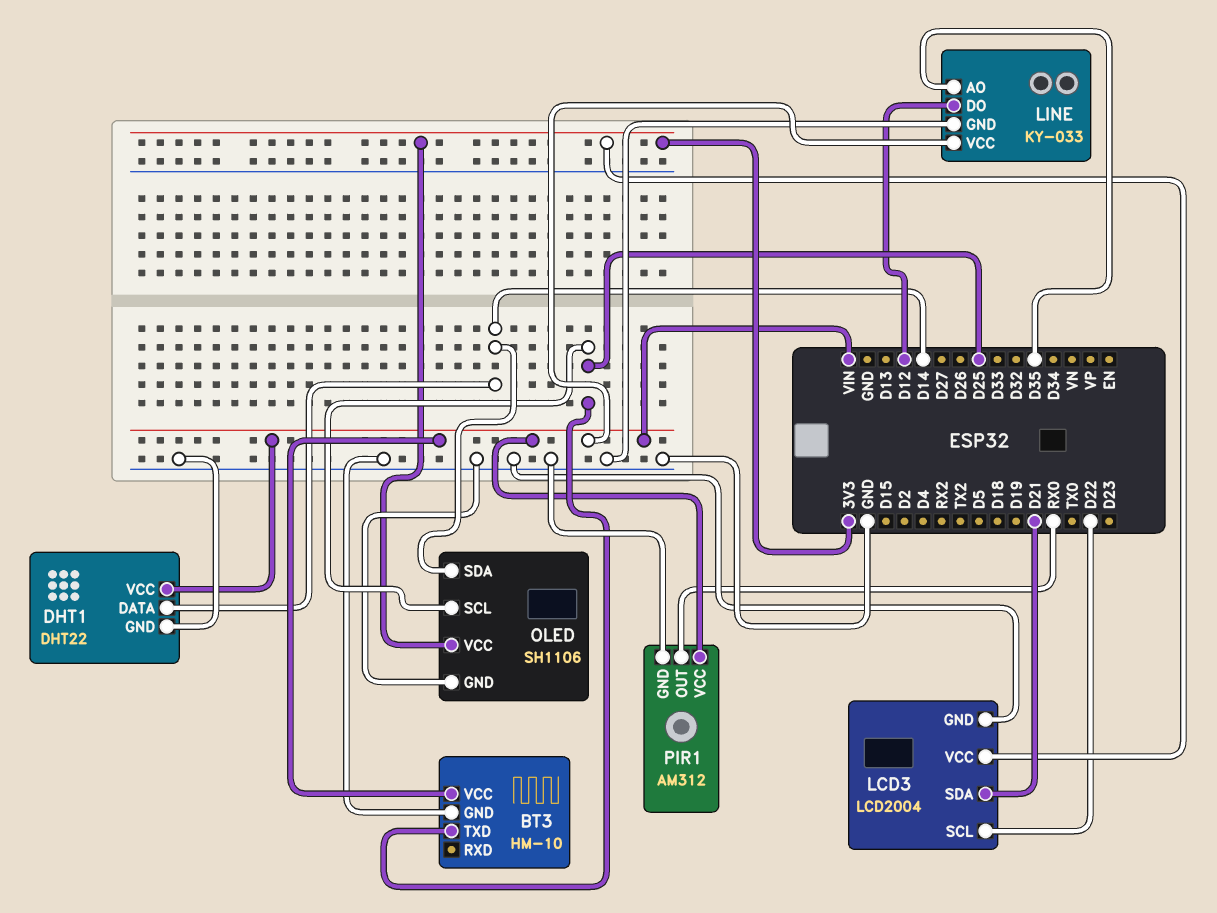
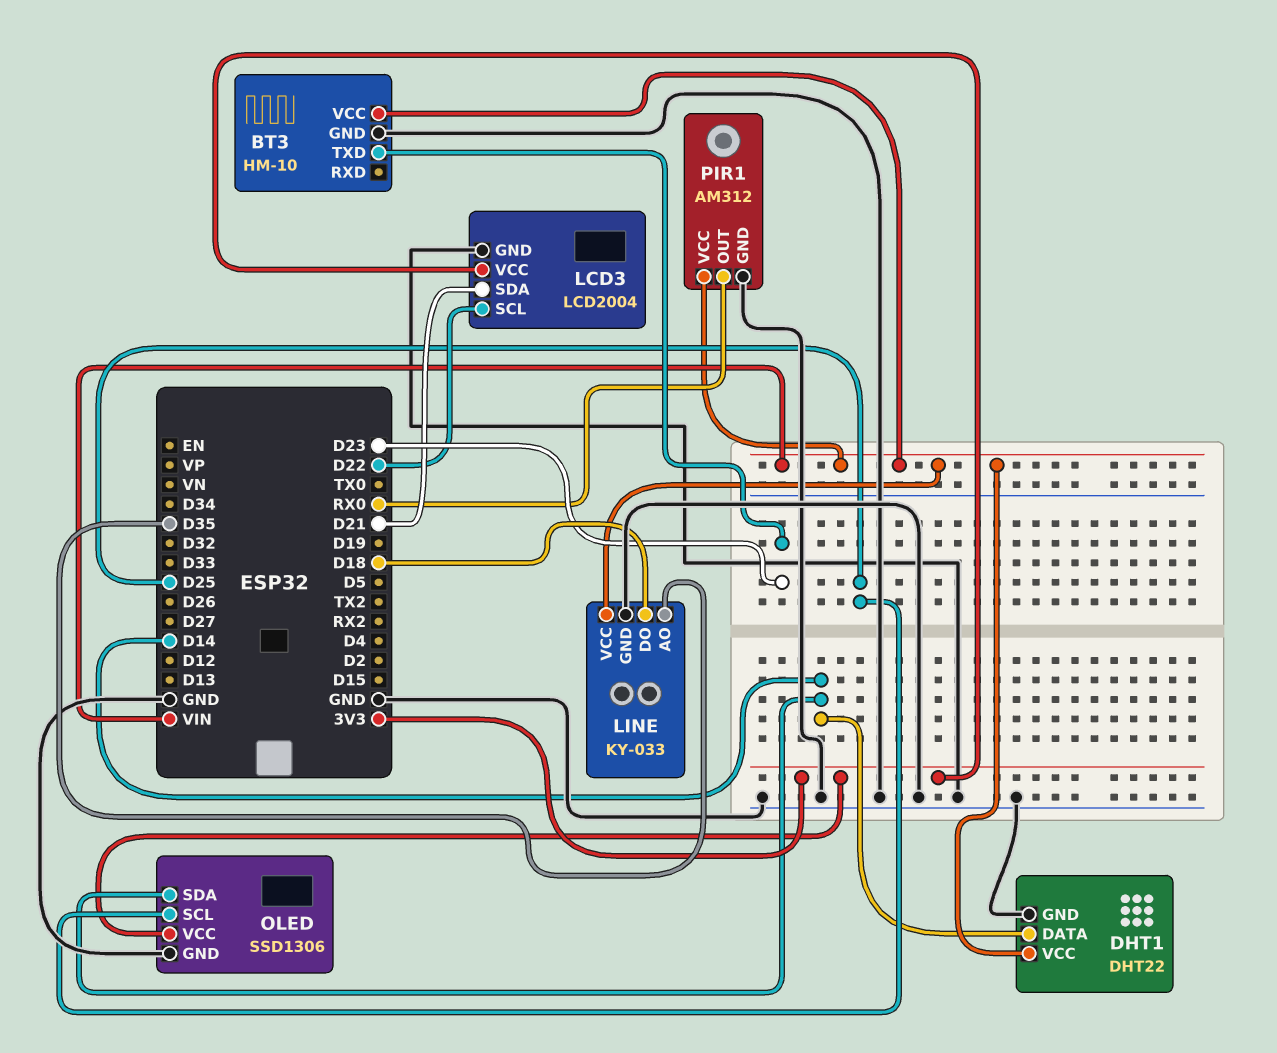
BT3 pin TXD: D25 -> D23
LINE pin DO: D12 -> D18
OLED: SH1106 -> SSD1306

